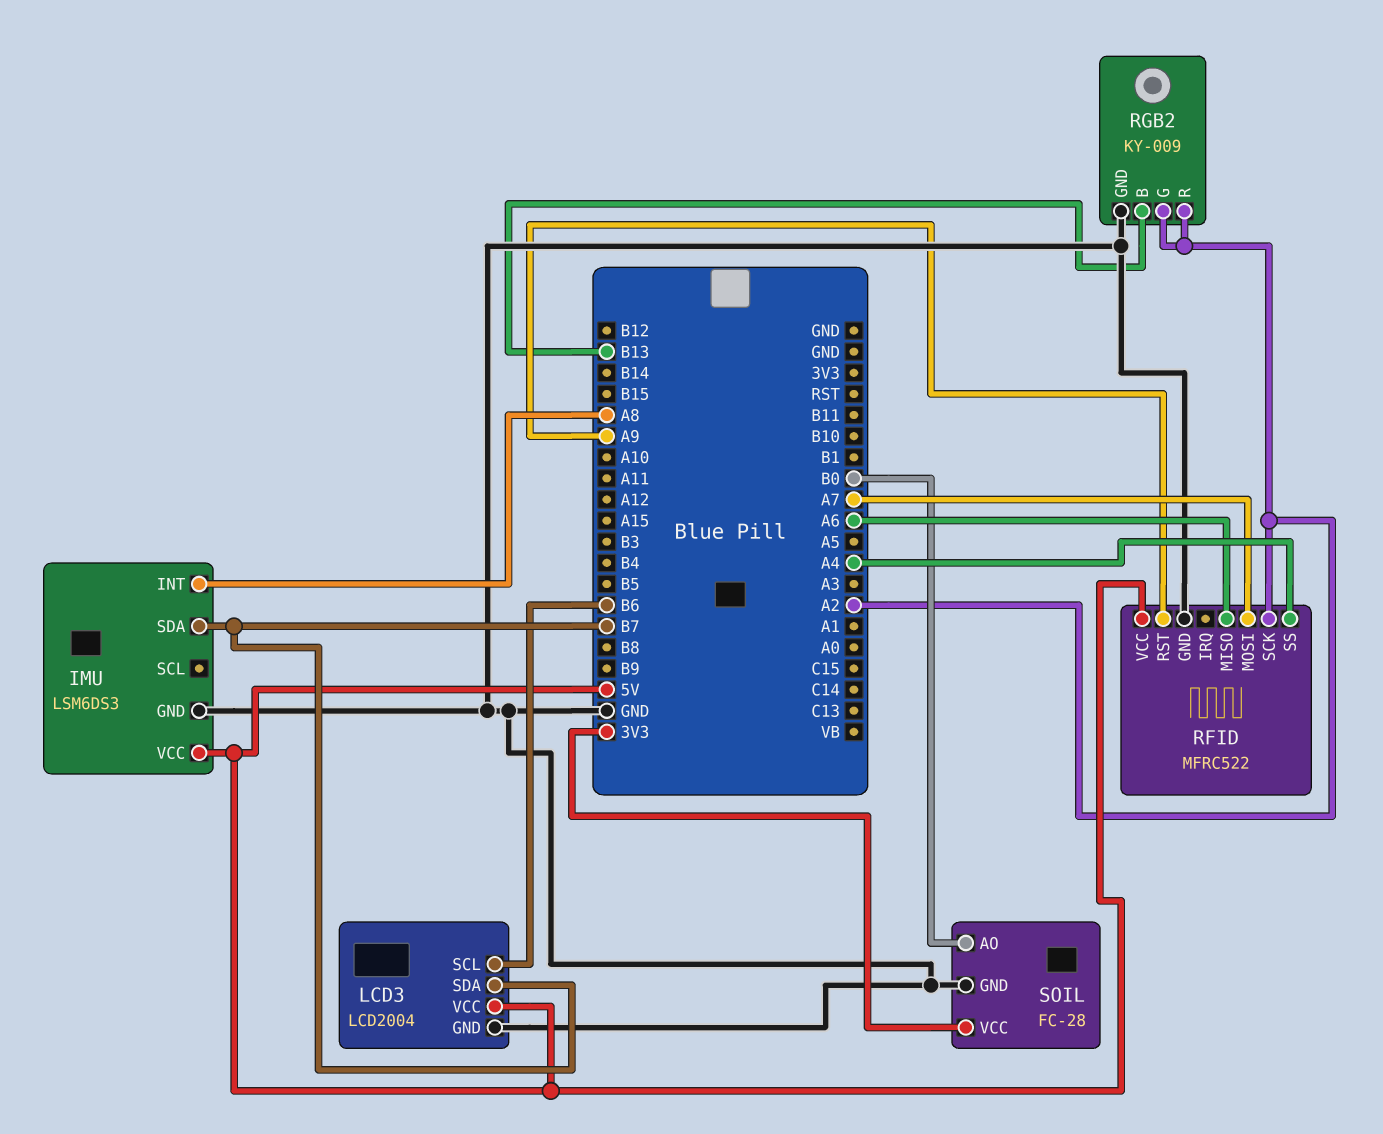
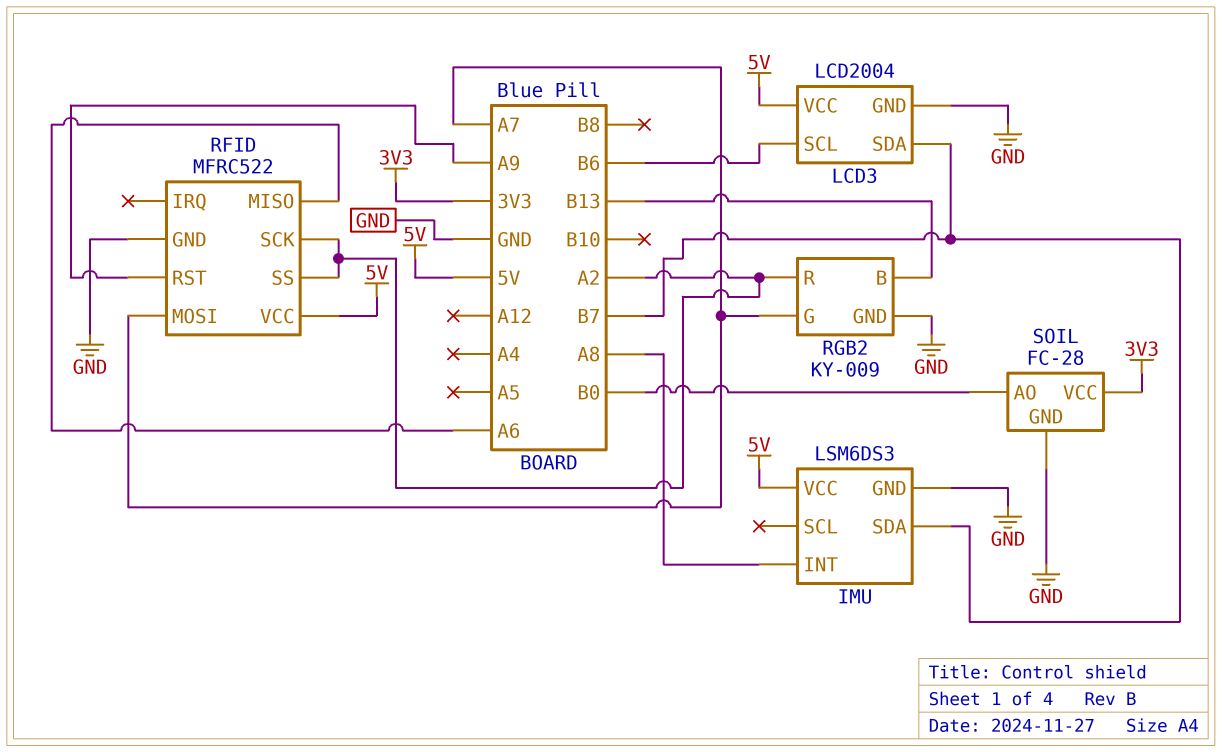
RFID pin SS: A4 -> A2
RGB2 pin G: A2 -> A7

